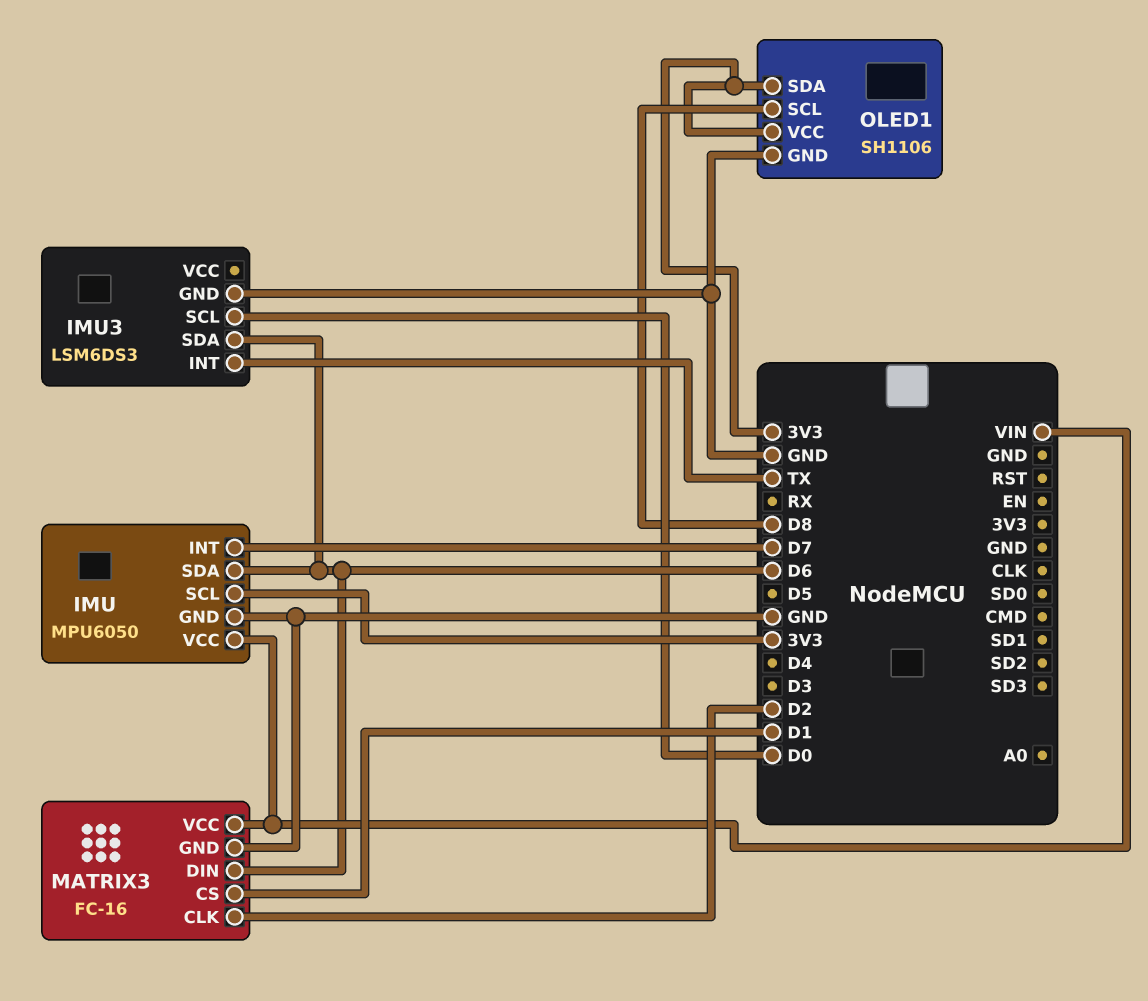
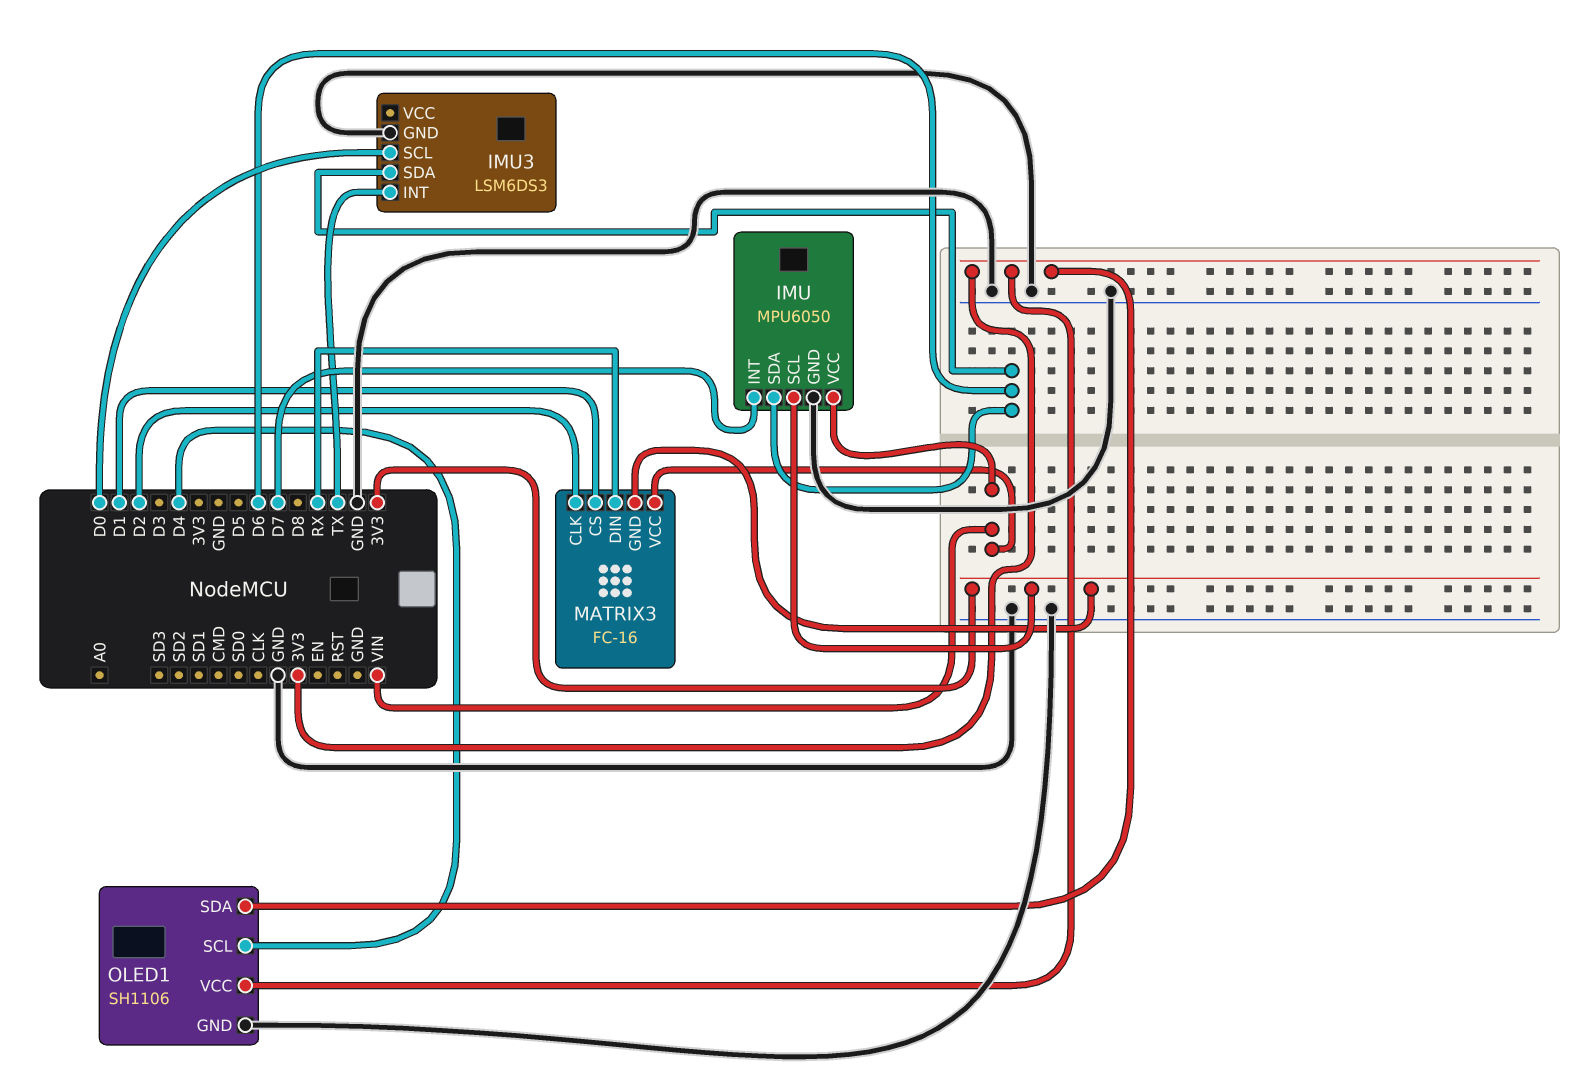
MATRIX3 pin DIN: D6 -> RX
MATRIX3 pin GND: GND -> 3V3
OLED1 pin SCL: D8 -> D4

